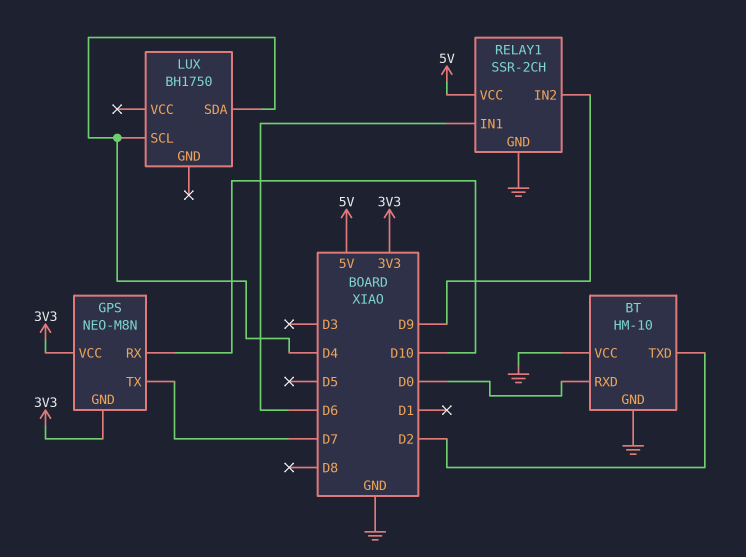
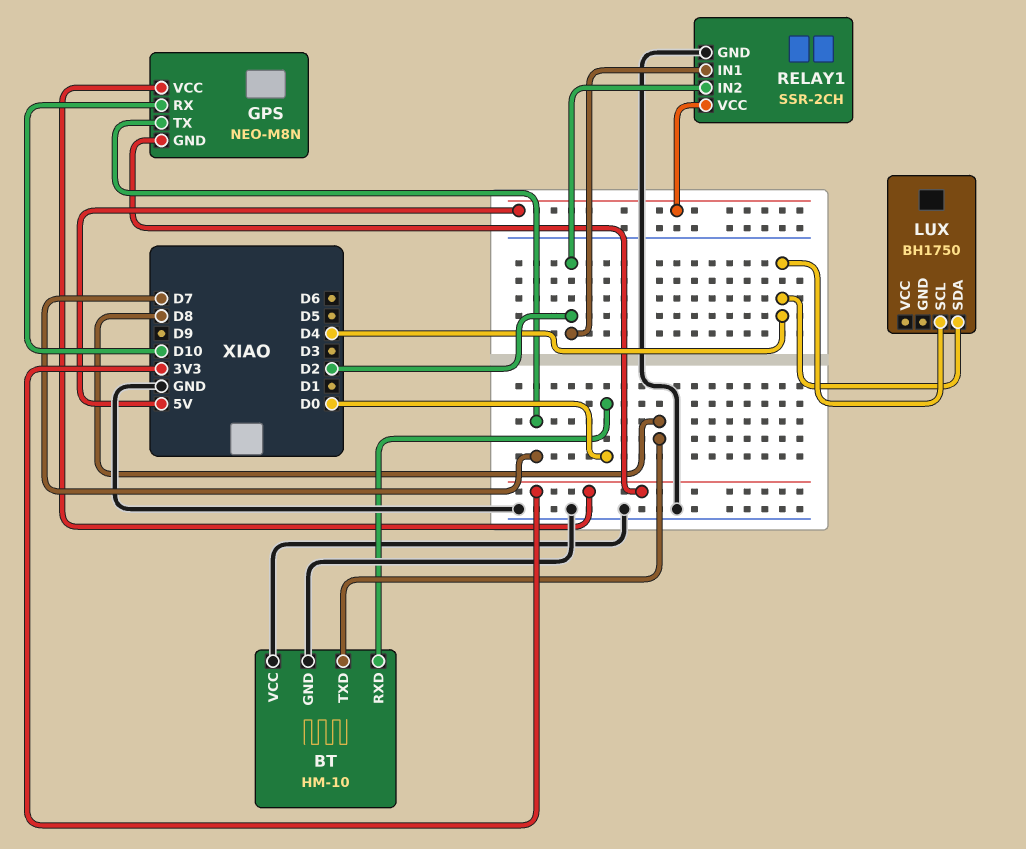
BT pin TXD: D2 -> D8
RELAY1 pin IN1: D6 -> D2
RELAY1 pin IN2: D9 -> D2

